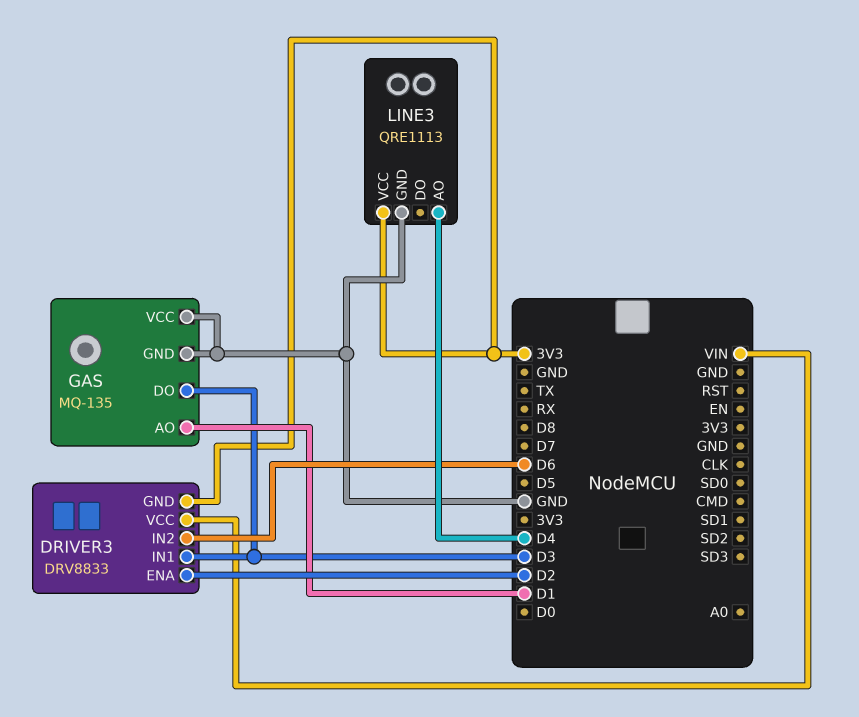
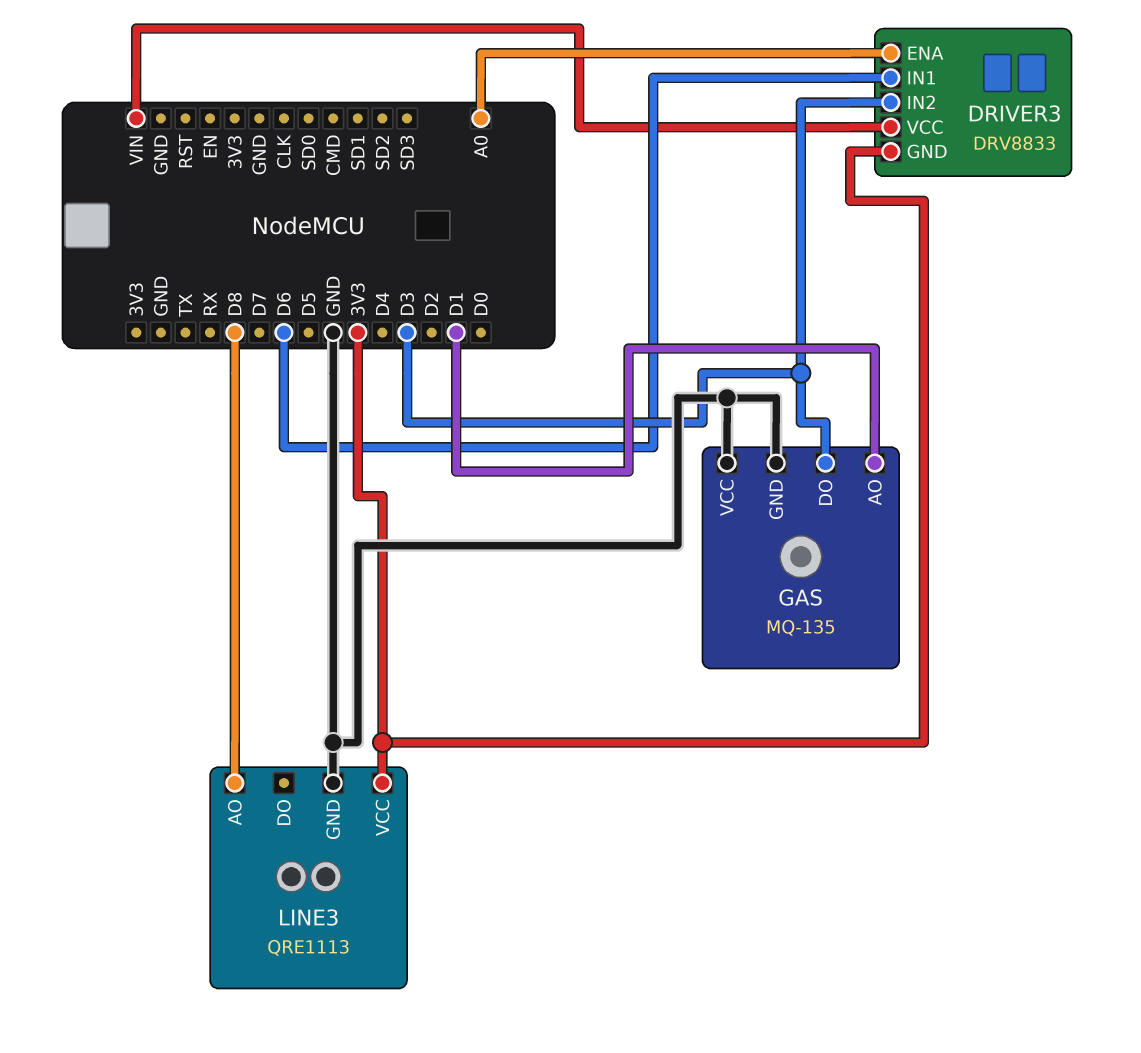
DRIVER3 pin ENA: D2 -> A0
DRIVER3 pin IN1: D3 -> D6
DRIVER3 pin IN2: D6 -> D3
LINE3 pin AO: D4 -> D8

